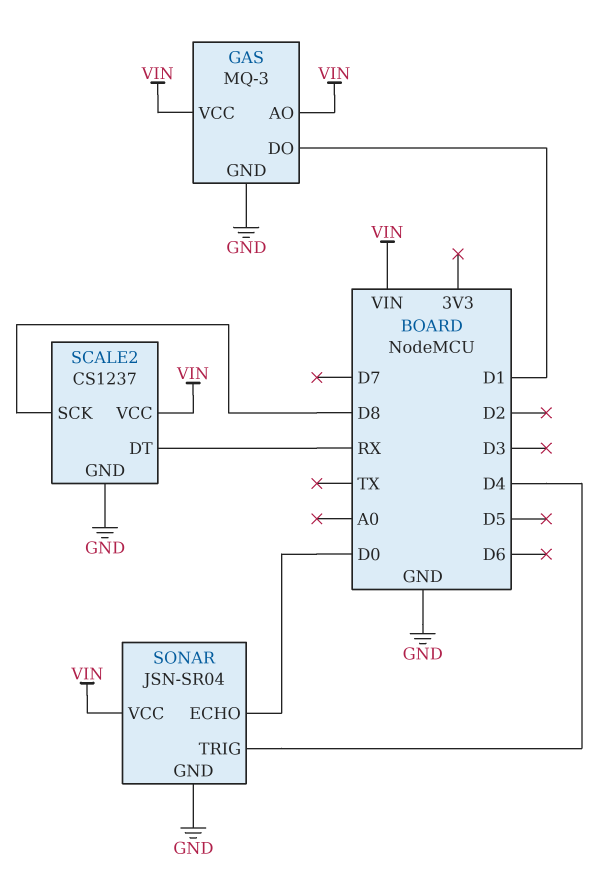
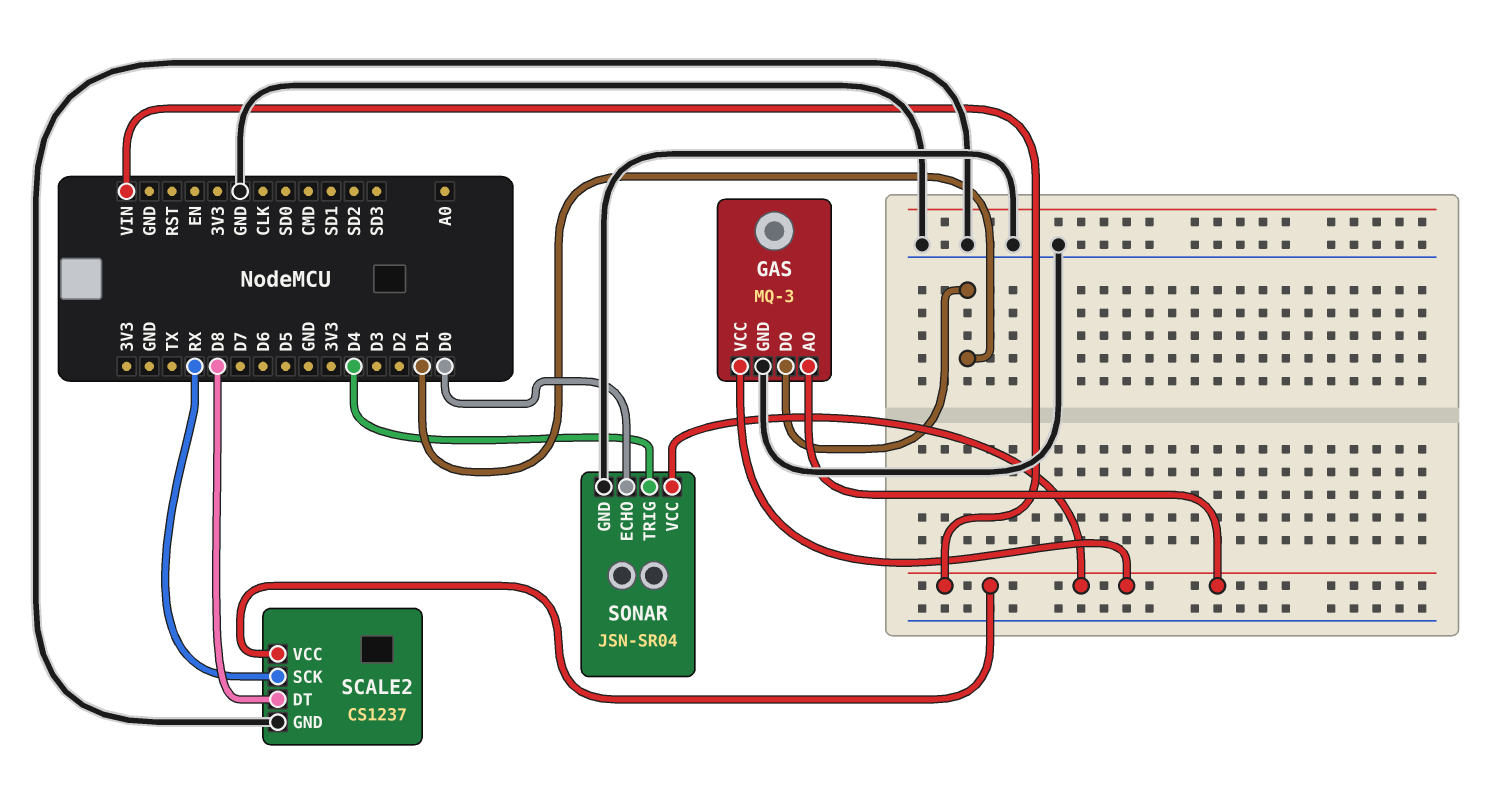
SCALE2 pin DT: RX -> D8
SCALE2 pin SCK: D8 -> RX

